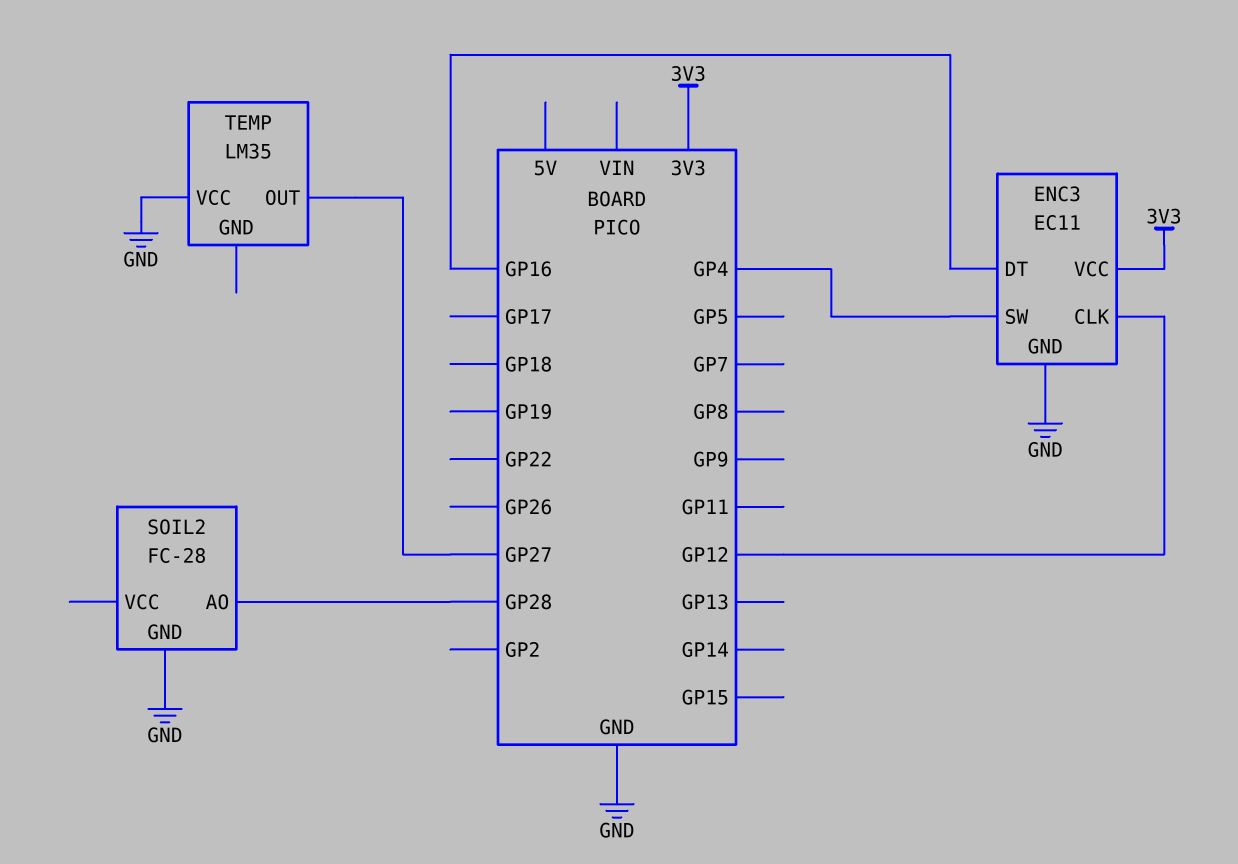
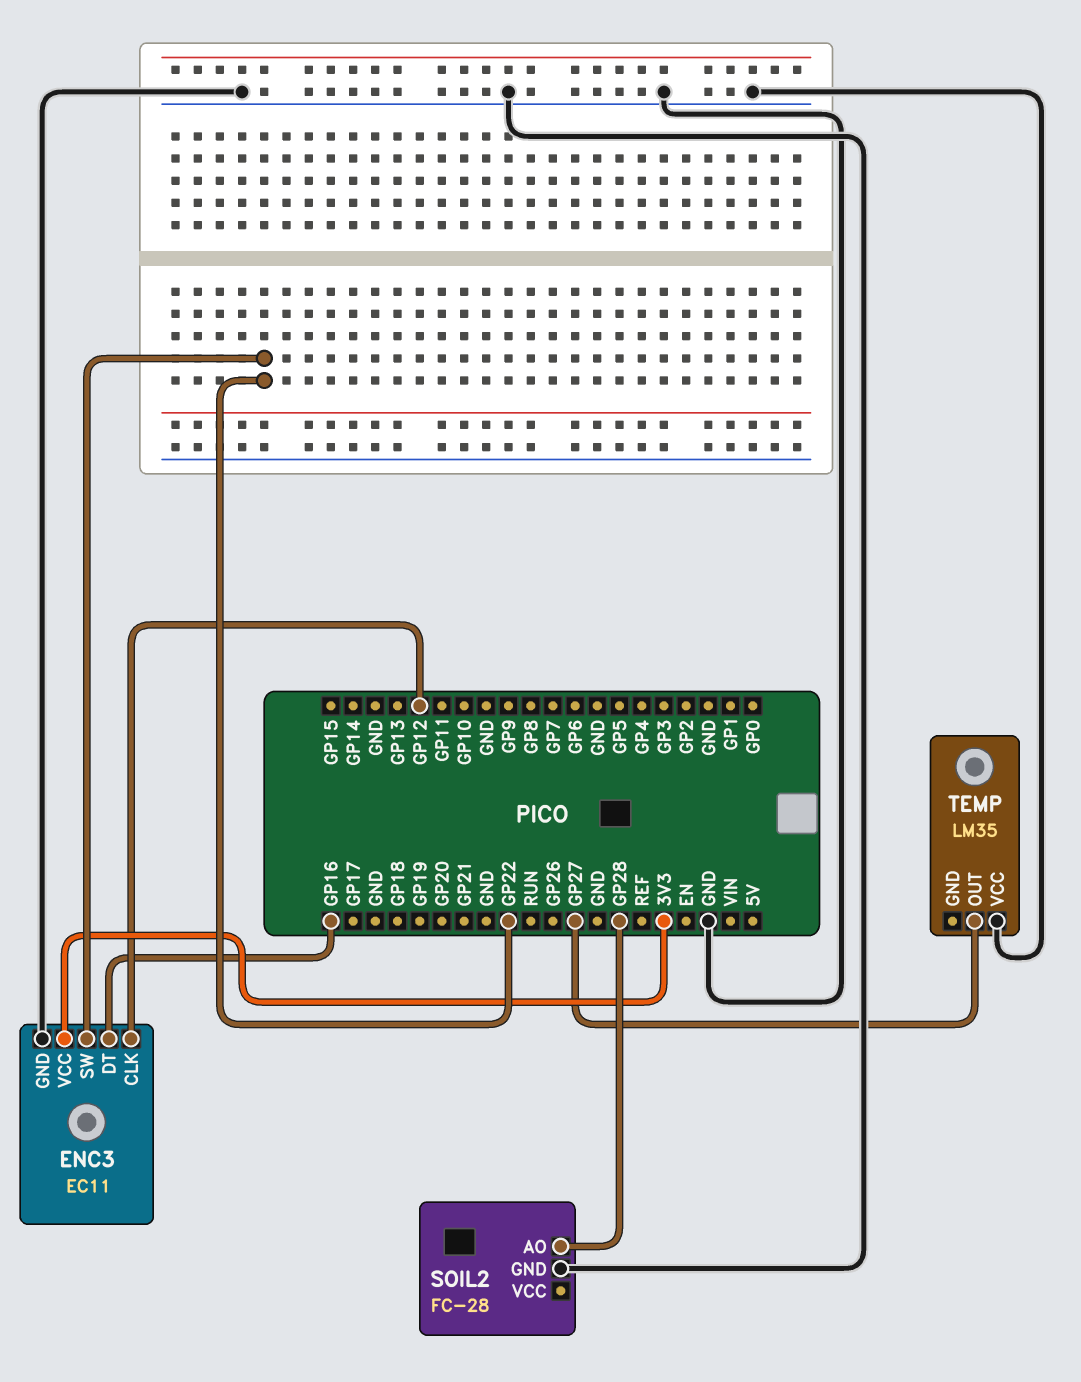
ENC3 pin SW: GP4 -> GP22

